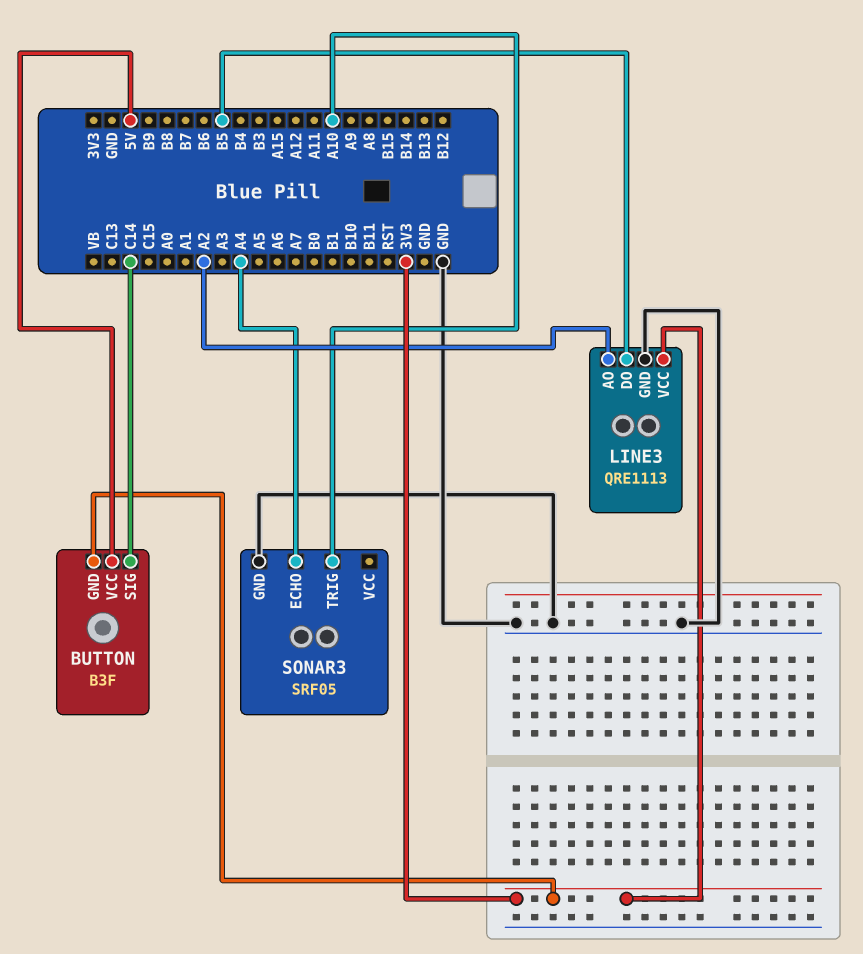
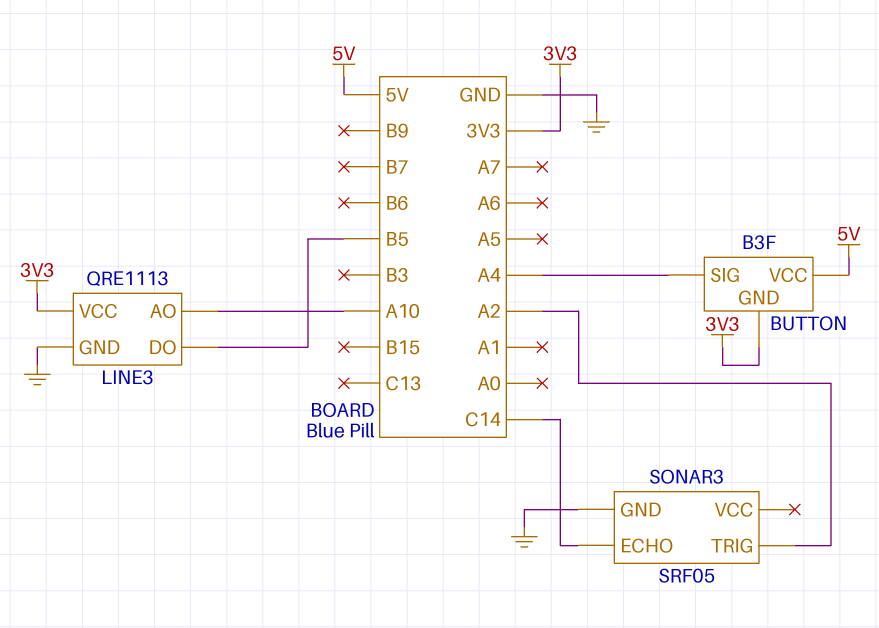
BUTTON pin SIG: C14 -> A4
LINE3 pin AO: A2 -> A10
SONAR3 pin ECHO: A4 -> C14
SONAR3 pin TRIG: A10 -> A2

